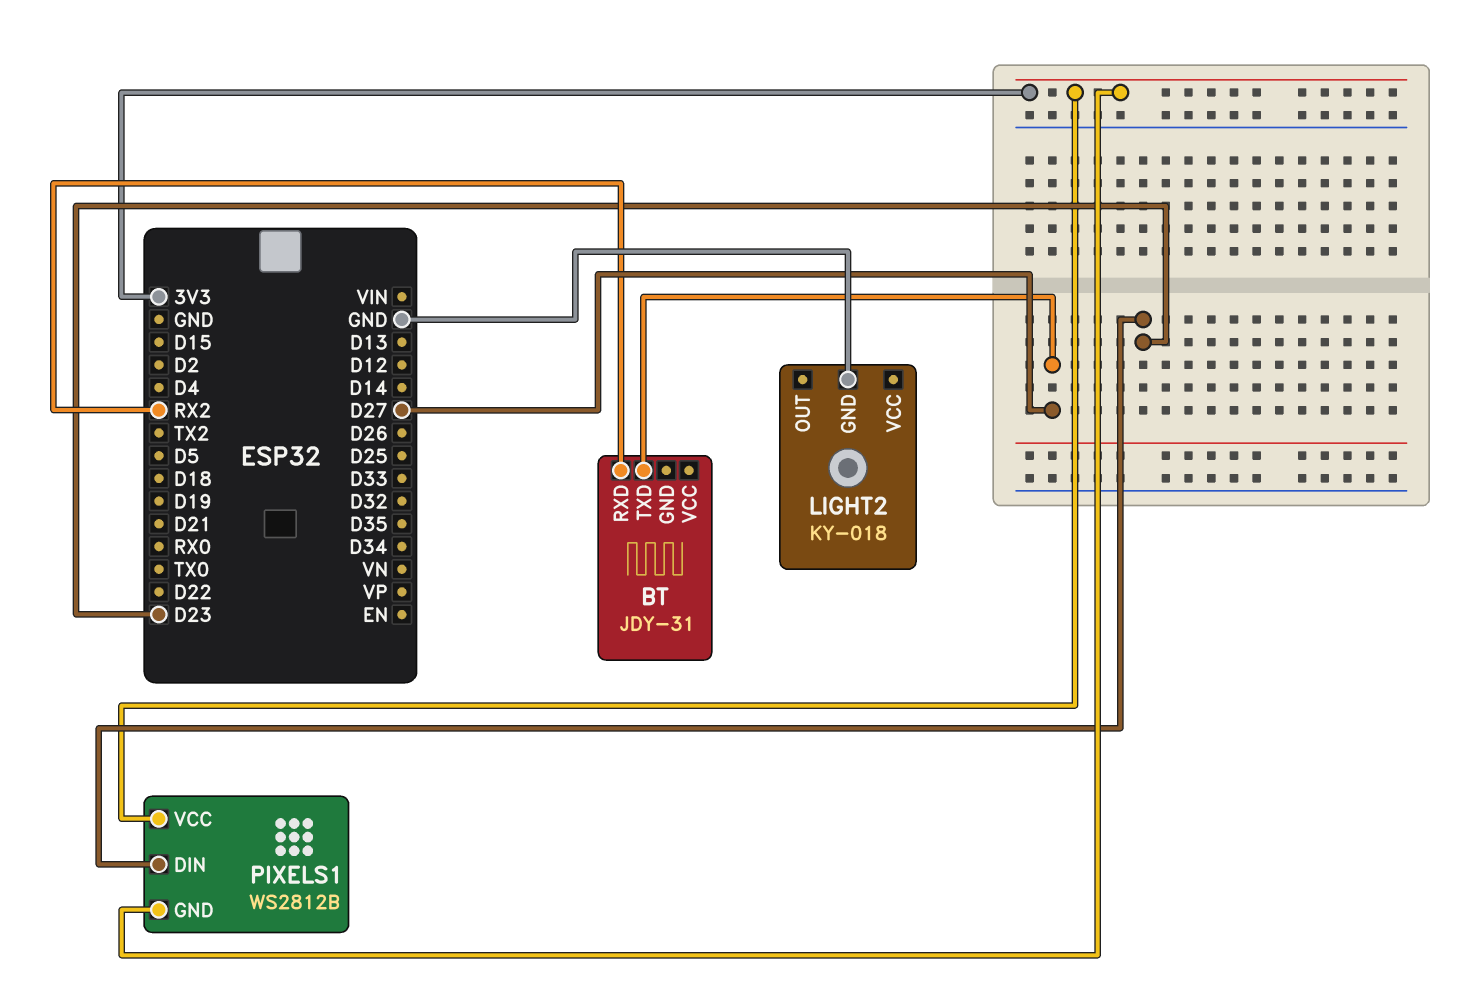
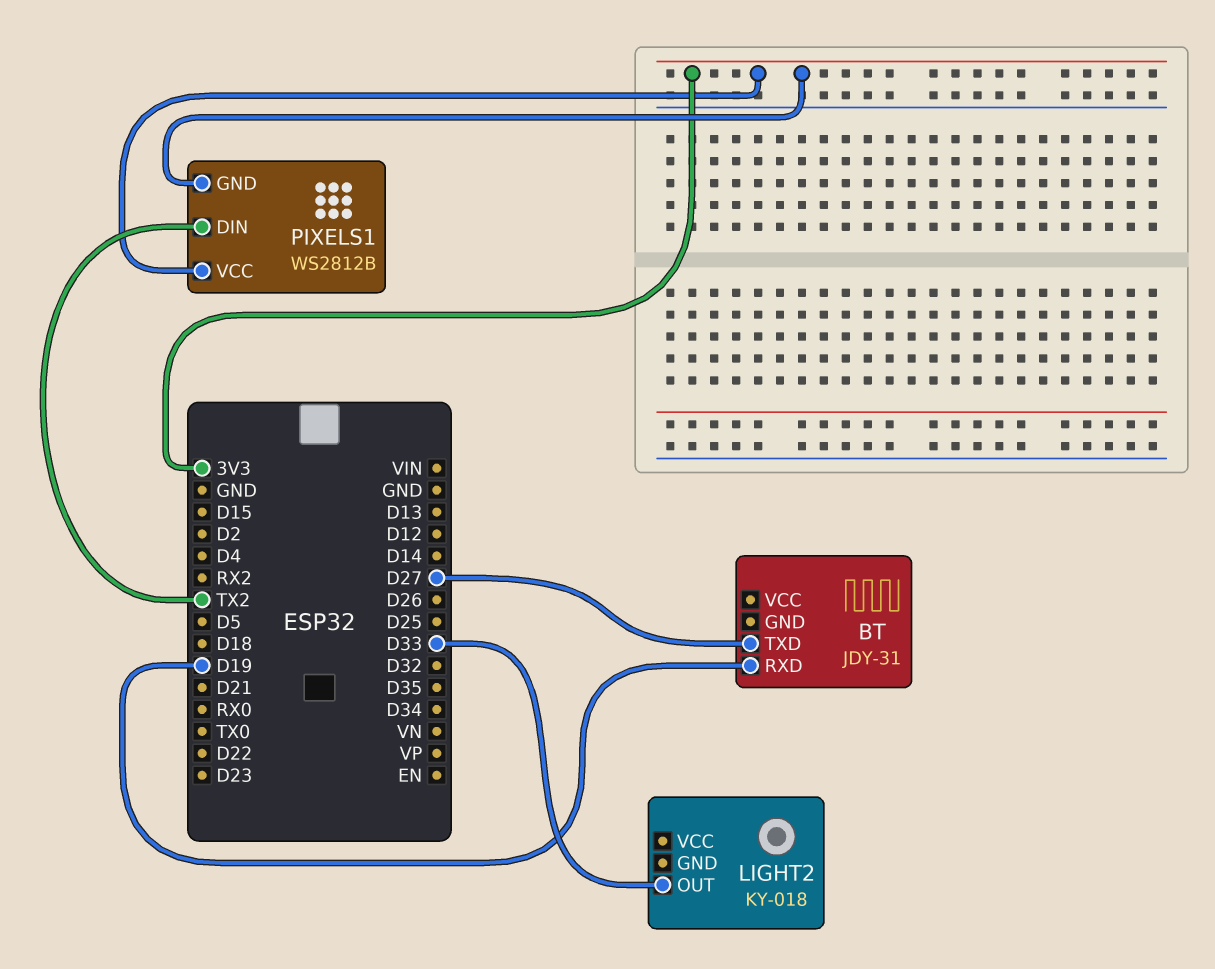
BT pin RXD: RX2 -> D19
LIGHT2 pin GND: GND -> none
LIGHT2 pin OUT: none -> D33
PIXELS1 pin DIN: D23 -> TX2

